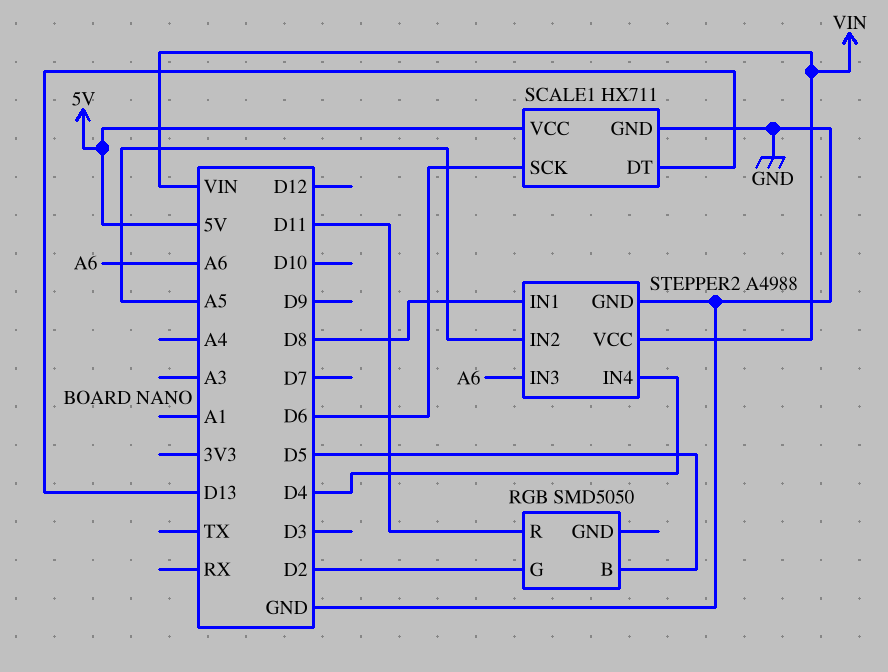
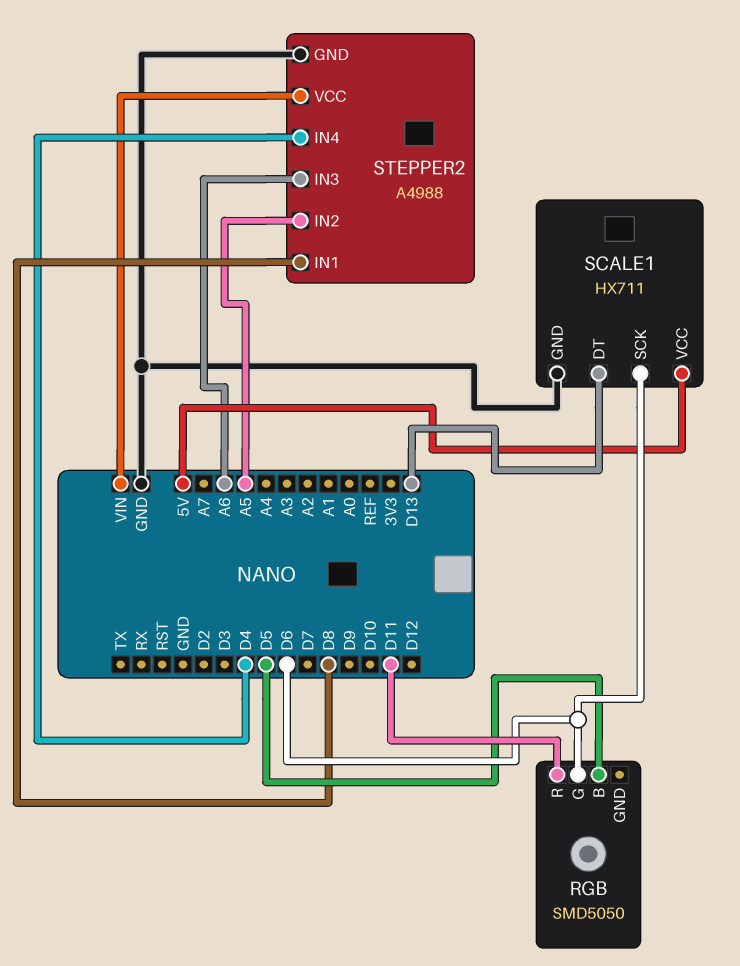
RGB pin G: D2 -> D6

